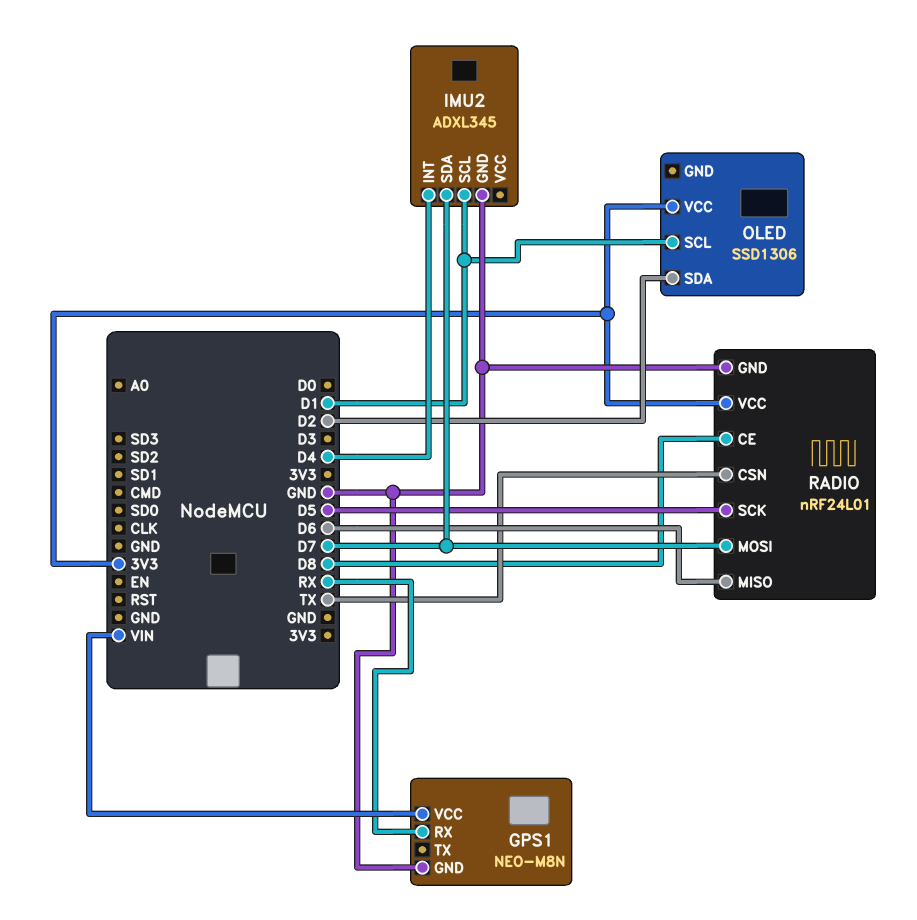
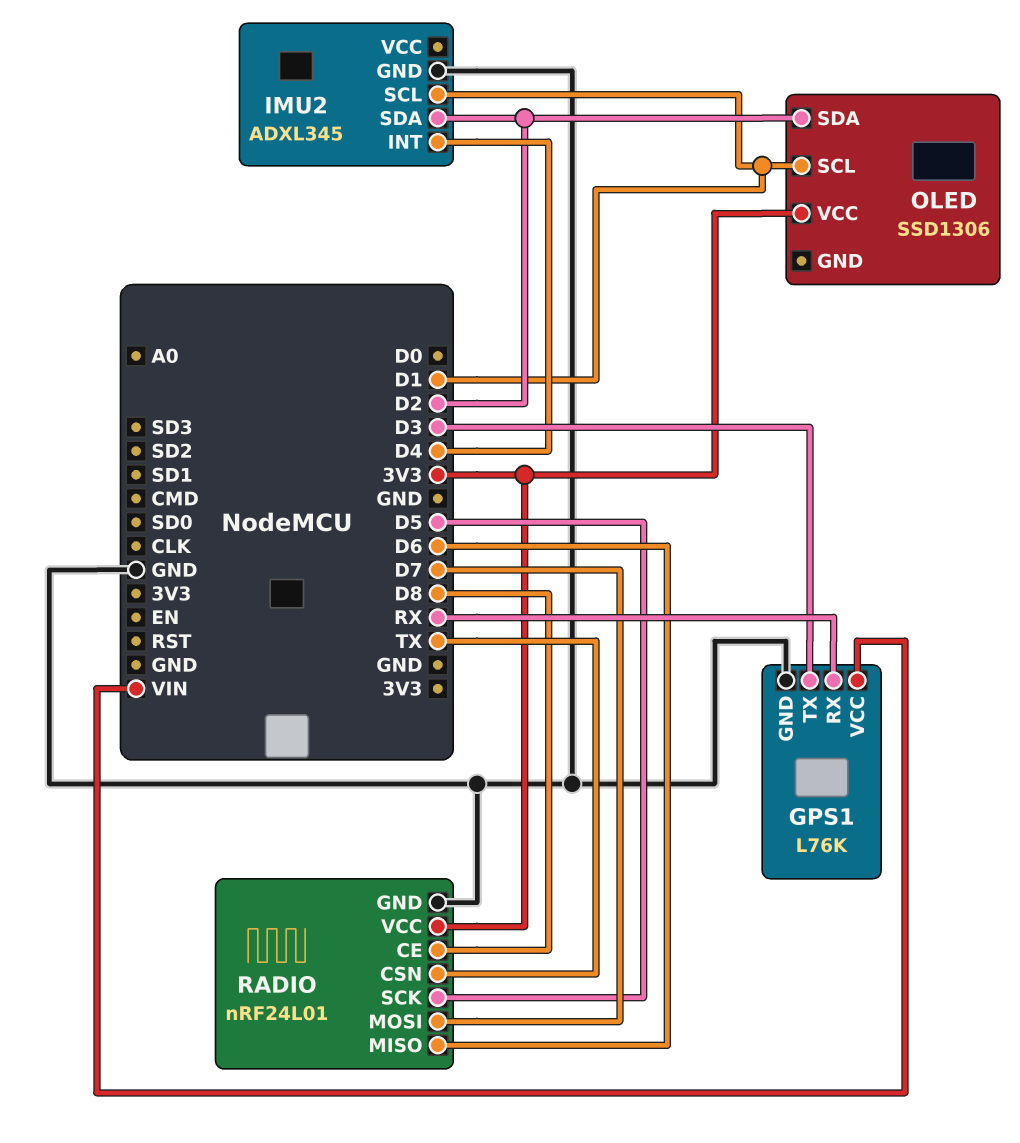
GPS1: NEO-M8N -> L76K
GPS1 pin TX: none -> D3
IMU2 pin SDA: D7 -> D2

